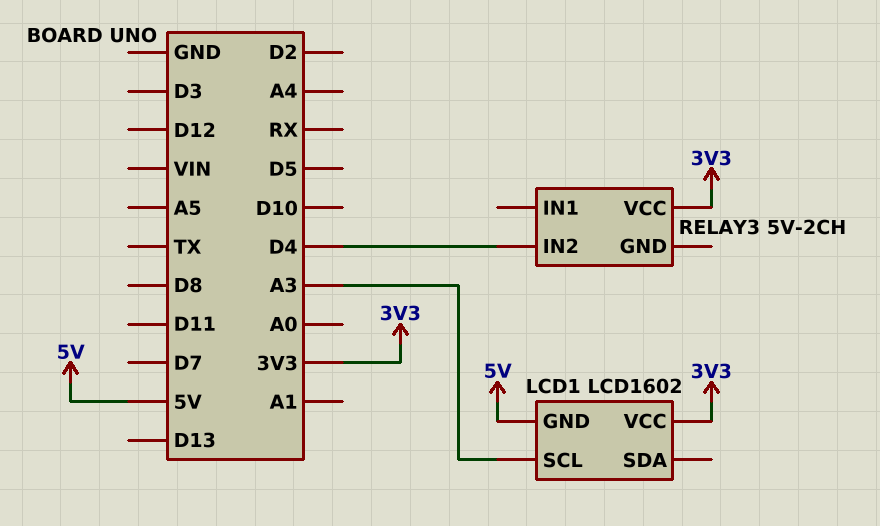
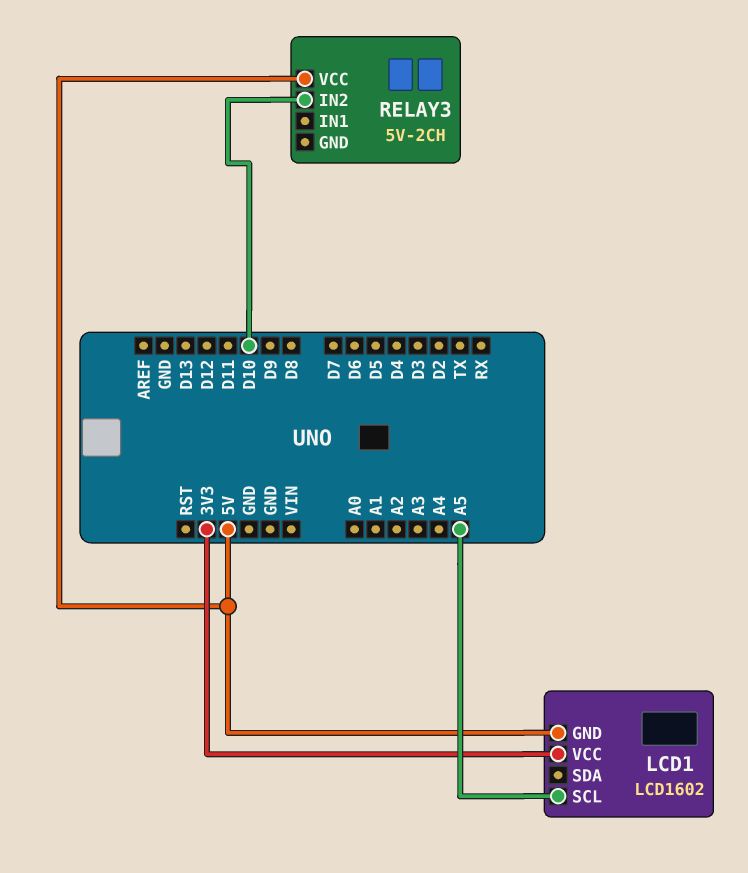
LCD1 pin SCL: A3 -> A5
RELAY3 pin IN2: D4 -> D10
RELAY3 pin VCC: 3V3 -> 5V

